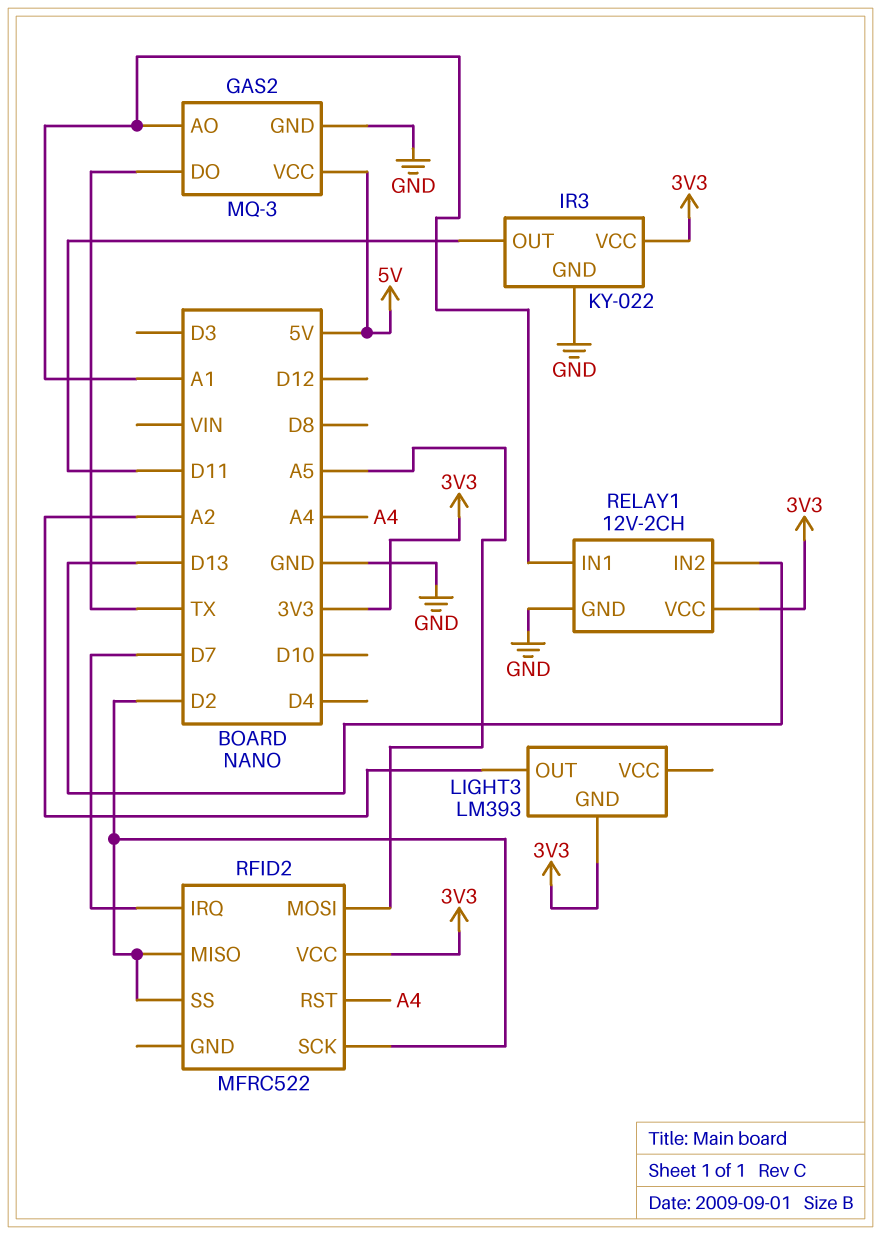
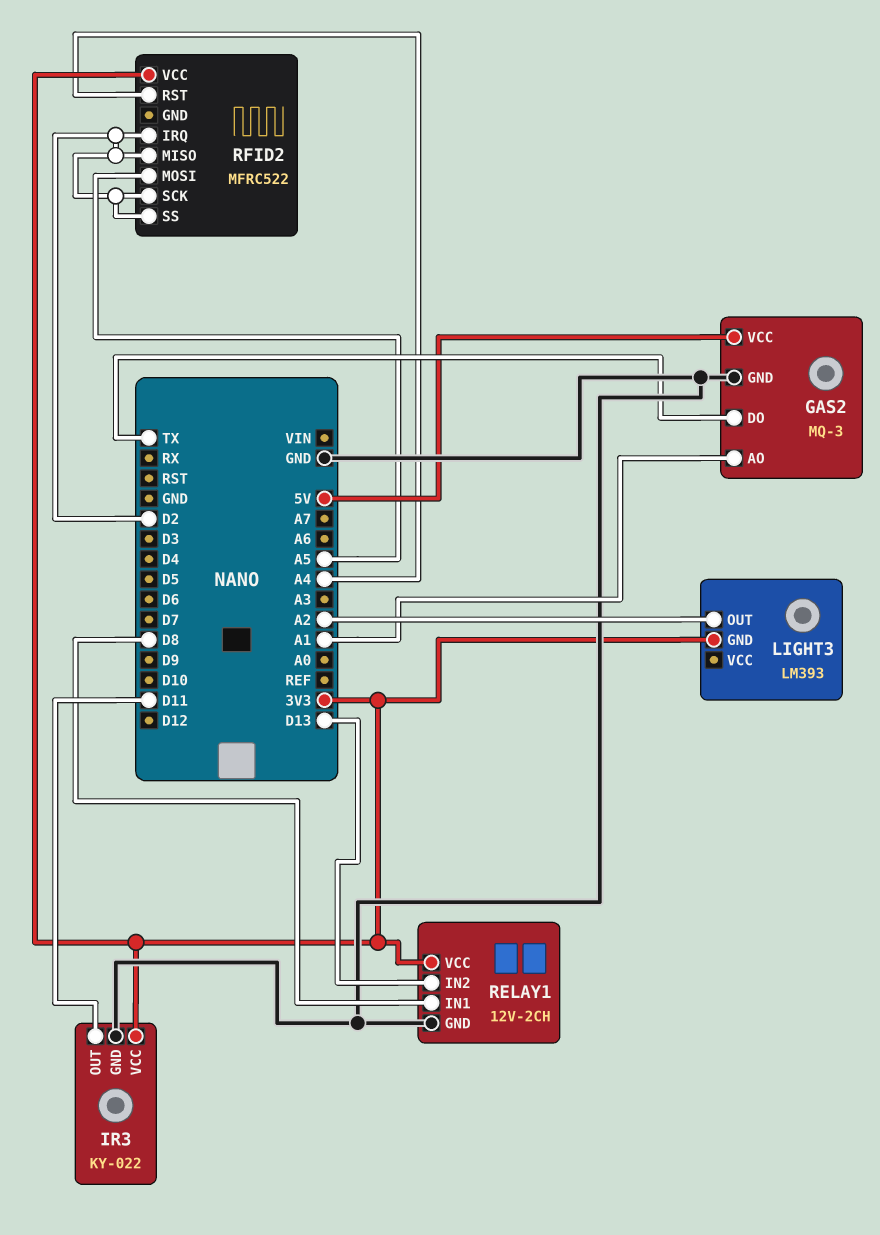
RELAY1 pin IN1: A1 -> D8
RFID2 pin IRQ: D7 -> D2

